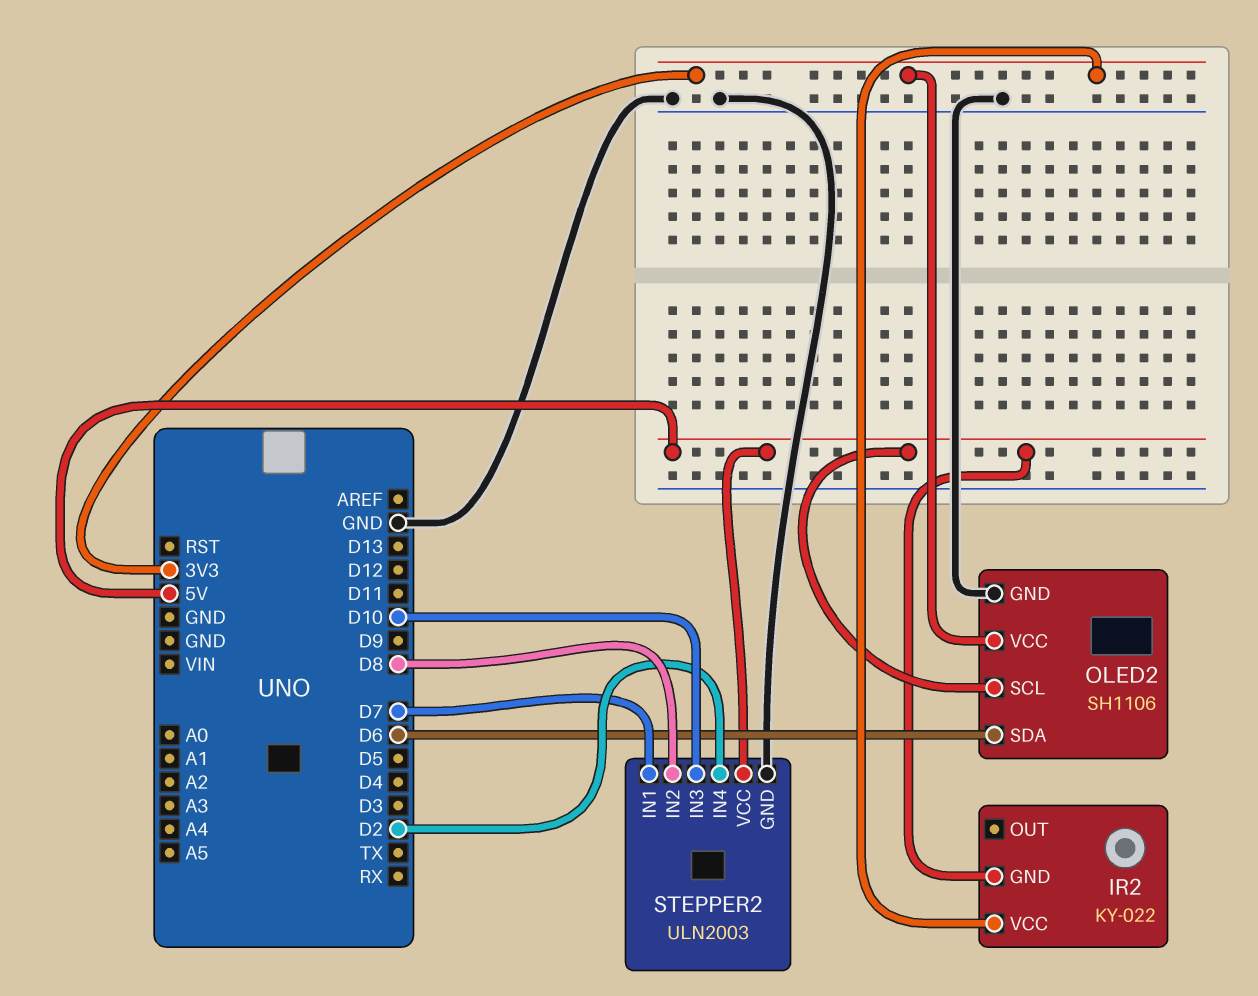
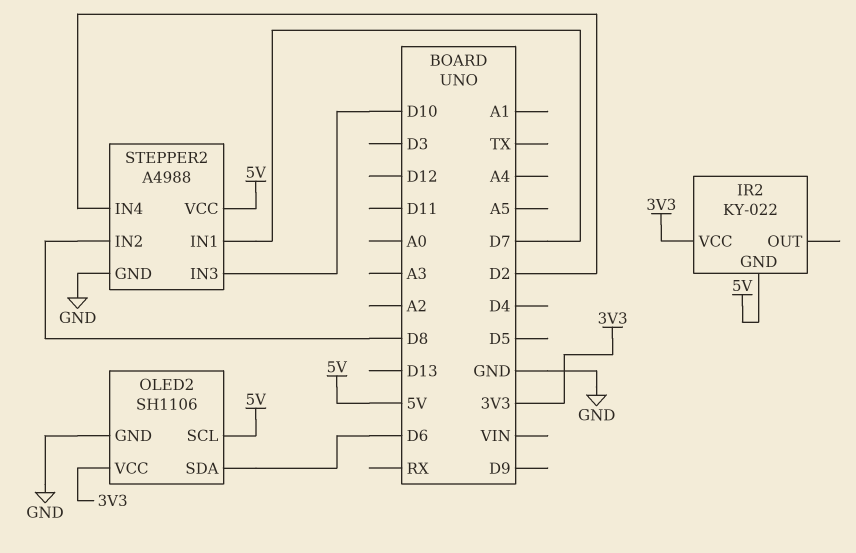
STEPPER2: ULN2003 -> A4988

